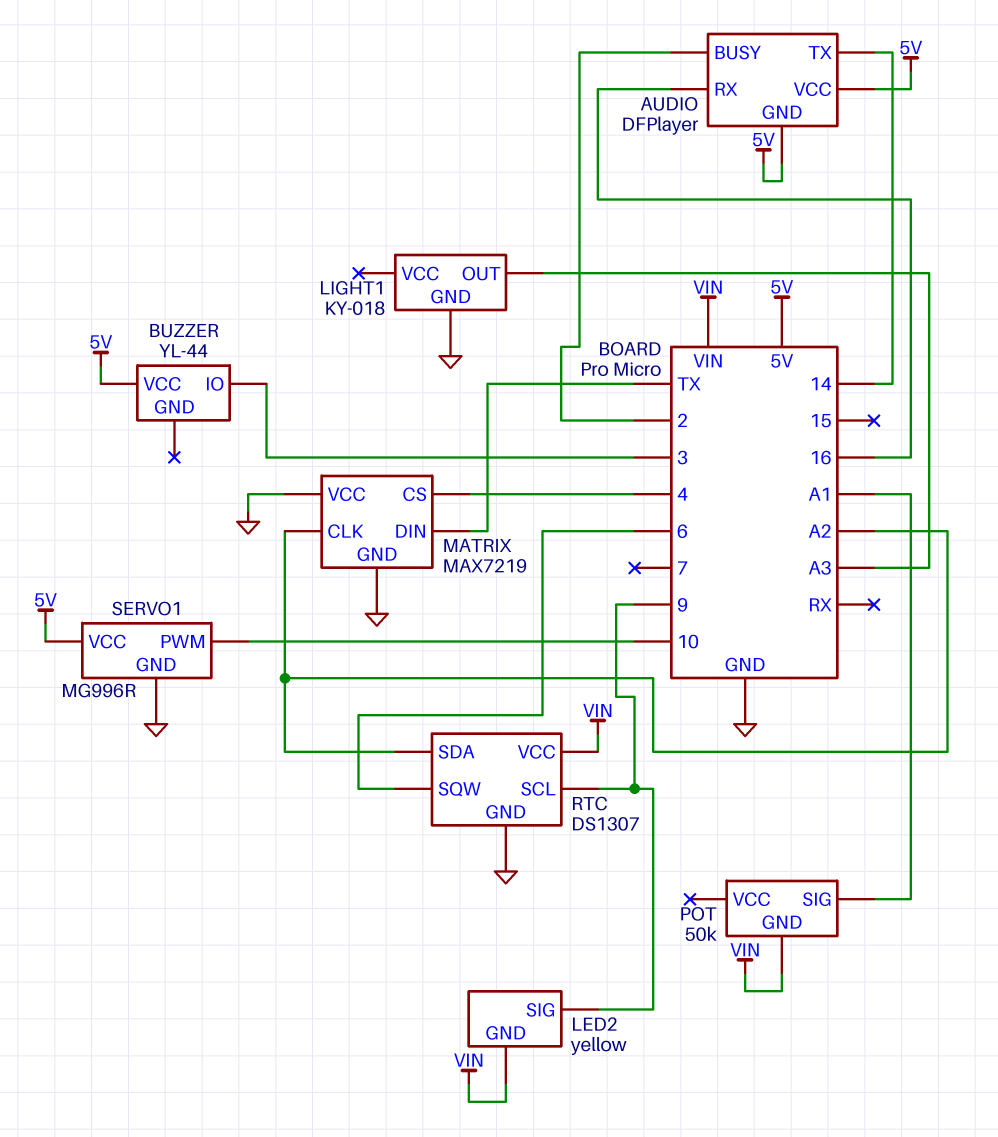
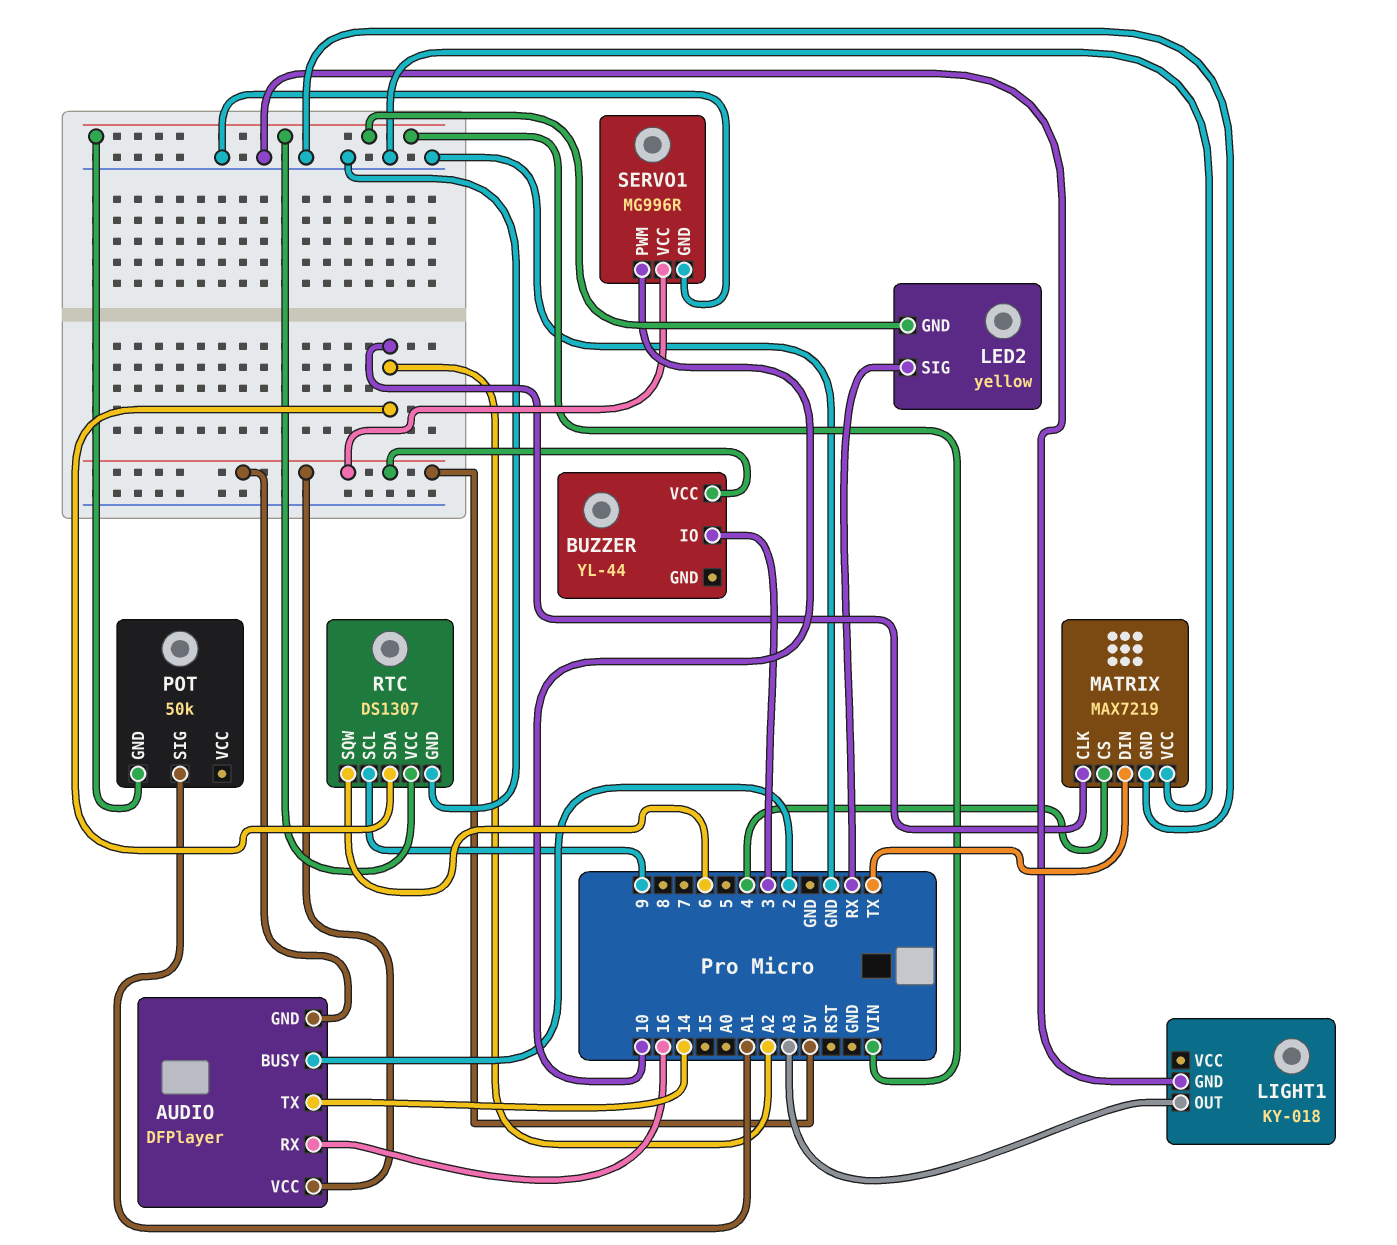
LED2 pin SIG: 9 -> RX

